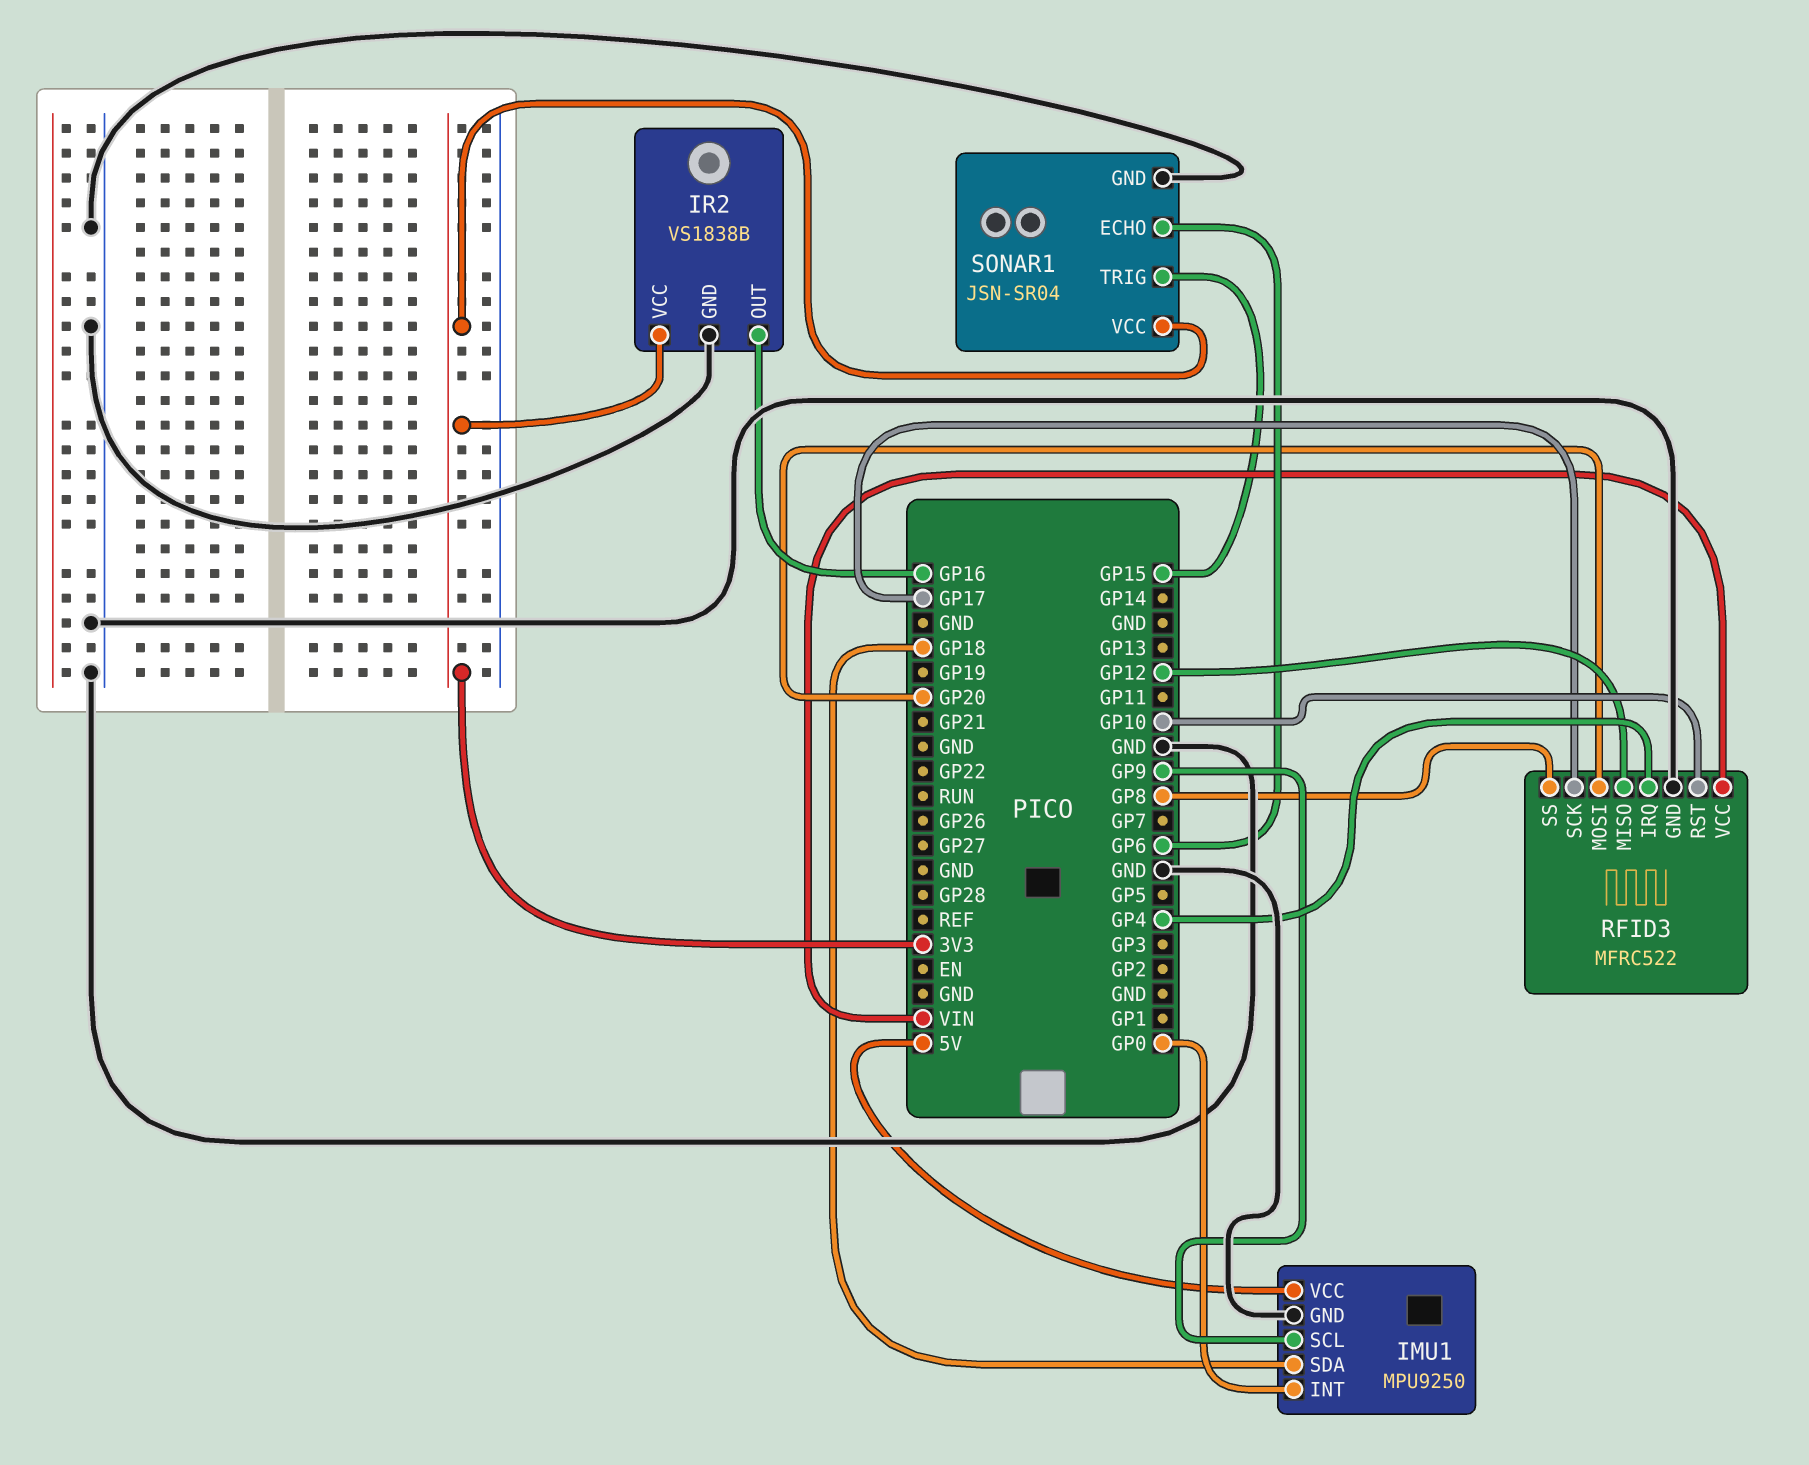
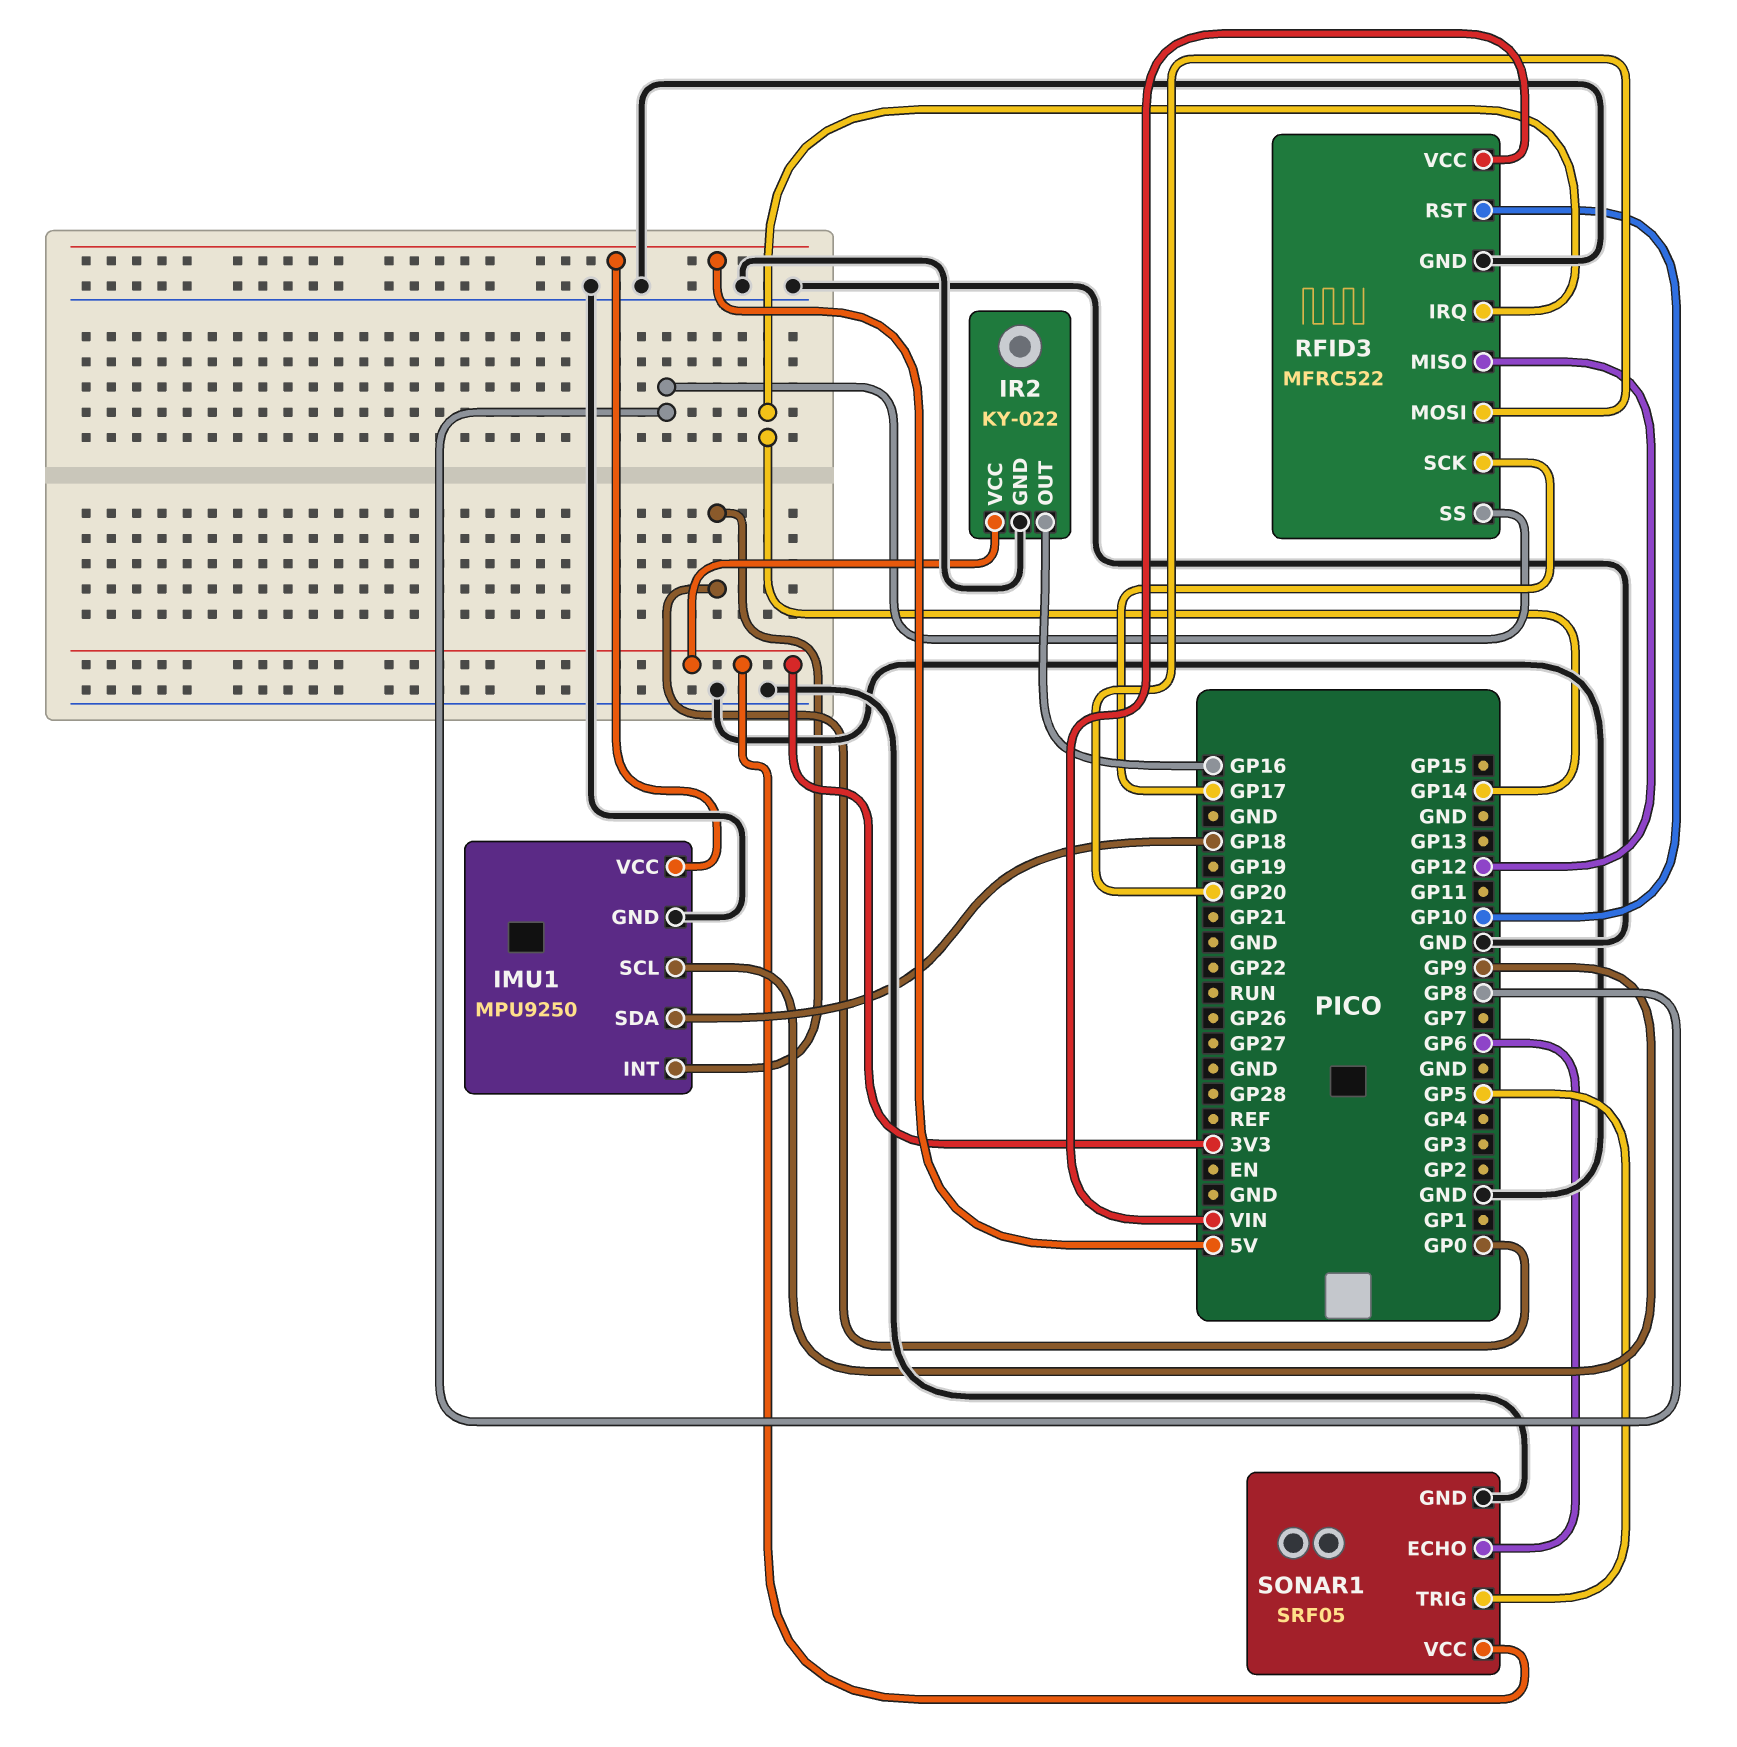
IR2: VS1838B -> KY-022
RFID3 pin IRQ: GP4 -> GP14
SONAR1: JSN-SR04 -> SRF05
SONAR1 pin TRIG: GP15 -> GP5

